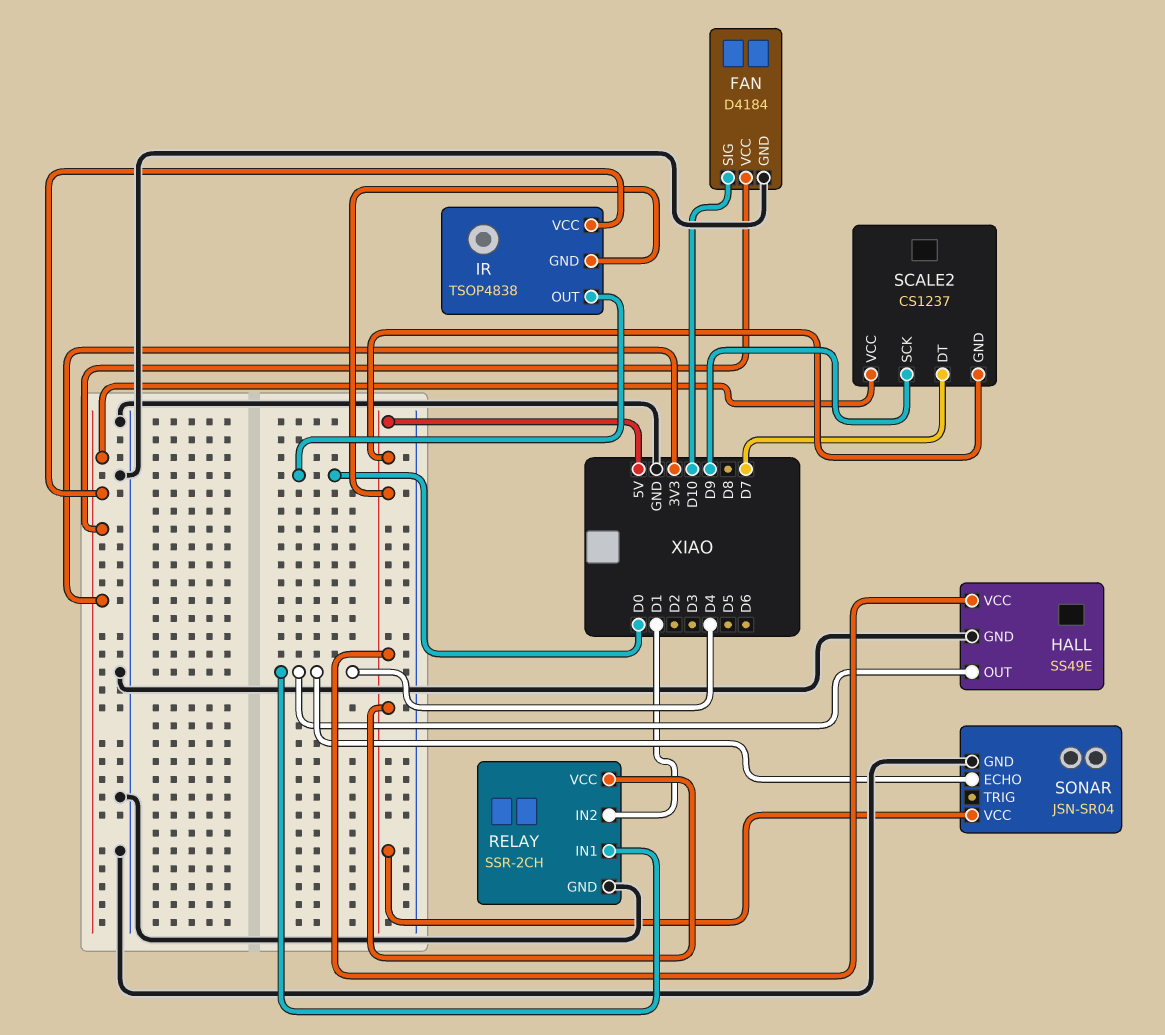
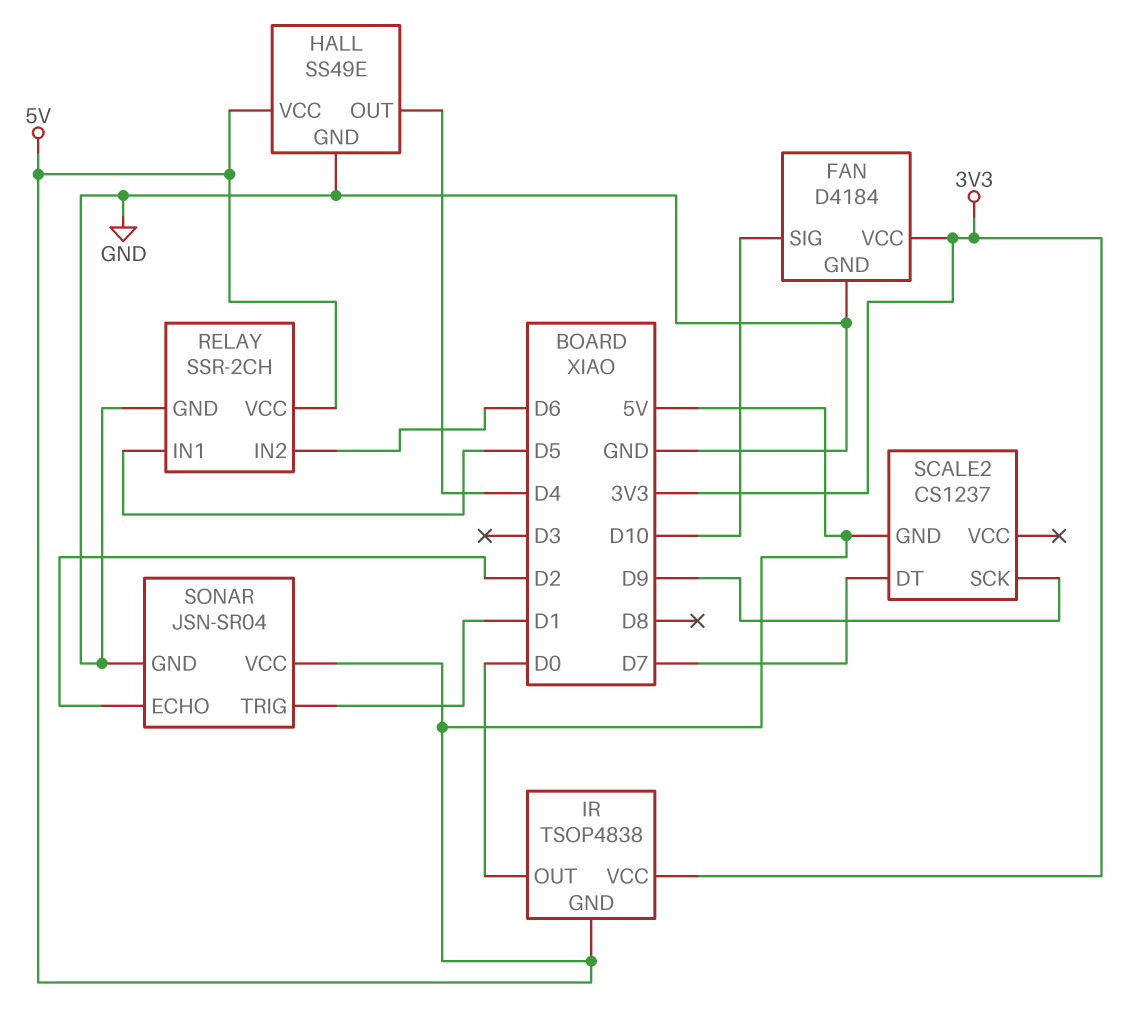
RELAY pin IN1: D4 -> D5
RELAY pin IN2: D1 -> D6
SCALE2 pin VCC: 3V3 -> none
SONAR pin ECHO: D4 -> D2
SONAR pin TRIG: none -> D1

